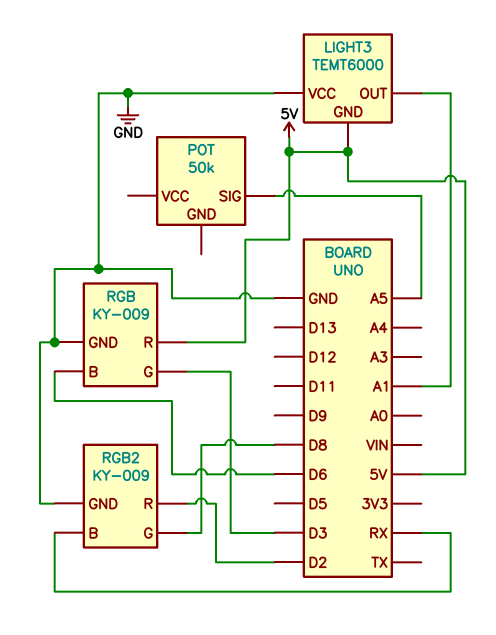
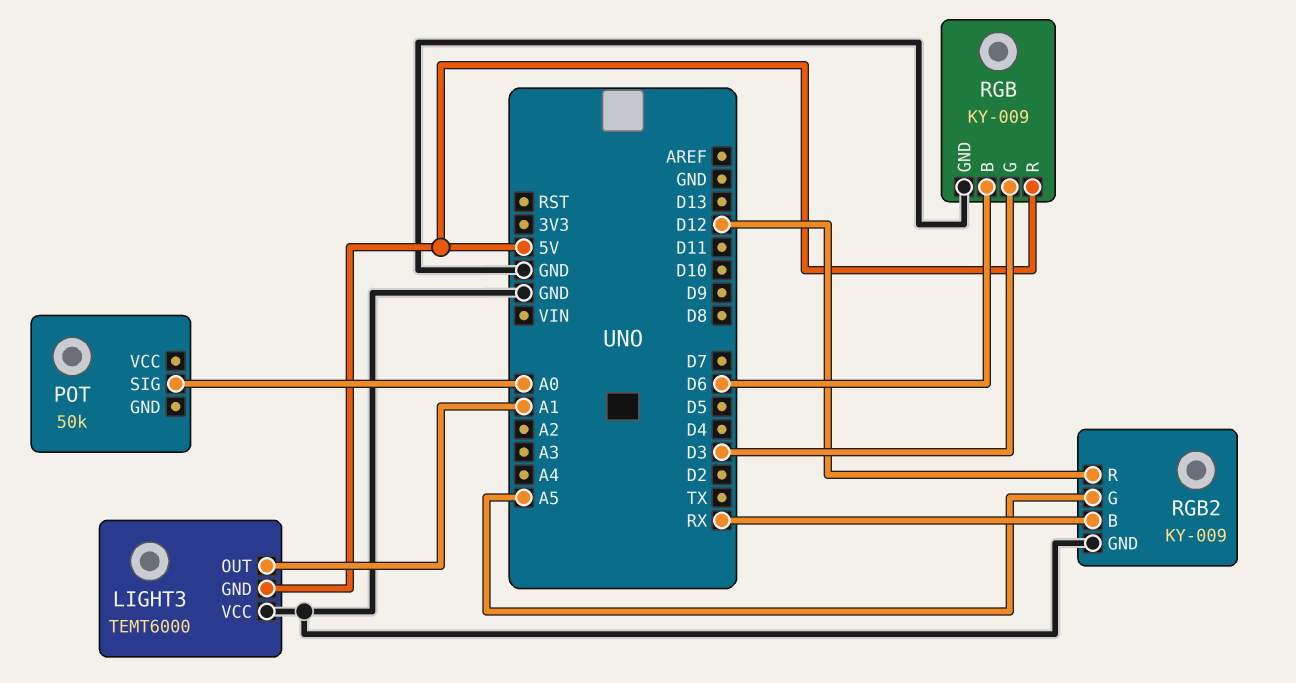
POT pin SIG: A5 -> A0
RGB2 pin G: D8 -> A5
RGB2 pin R: D2 -> D12

